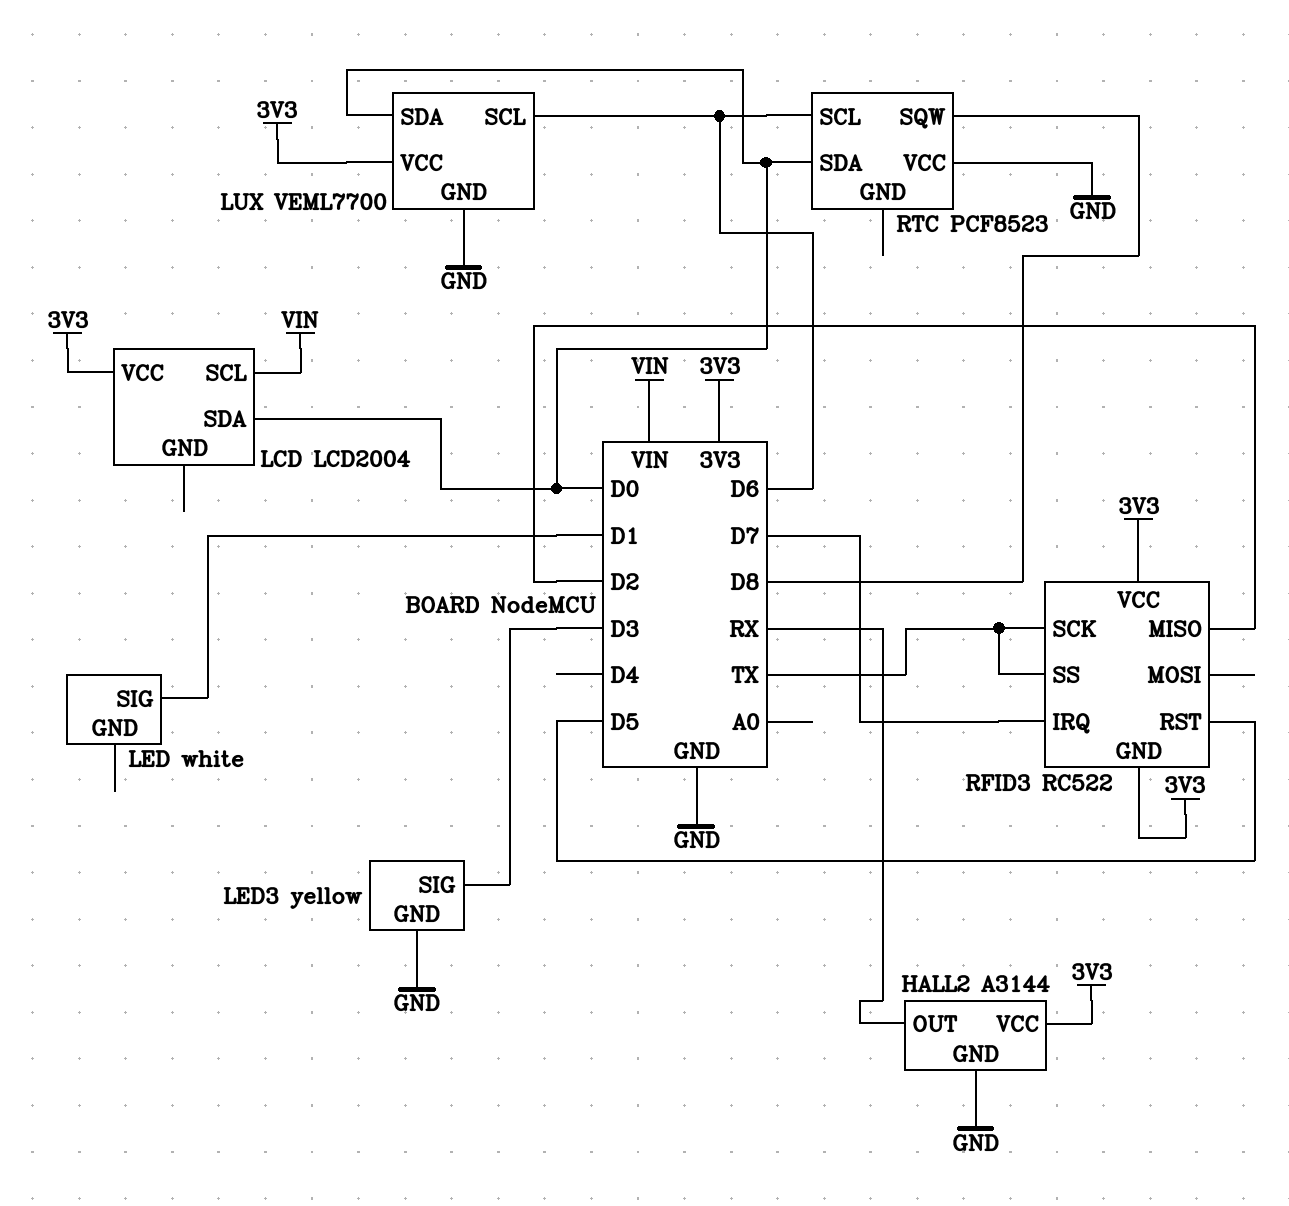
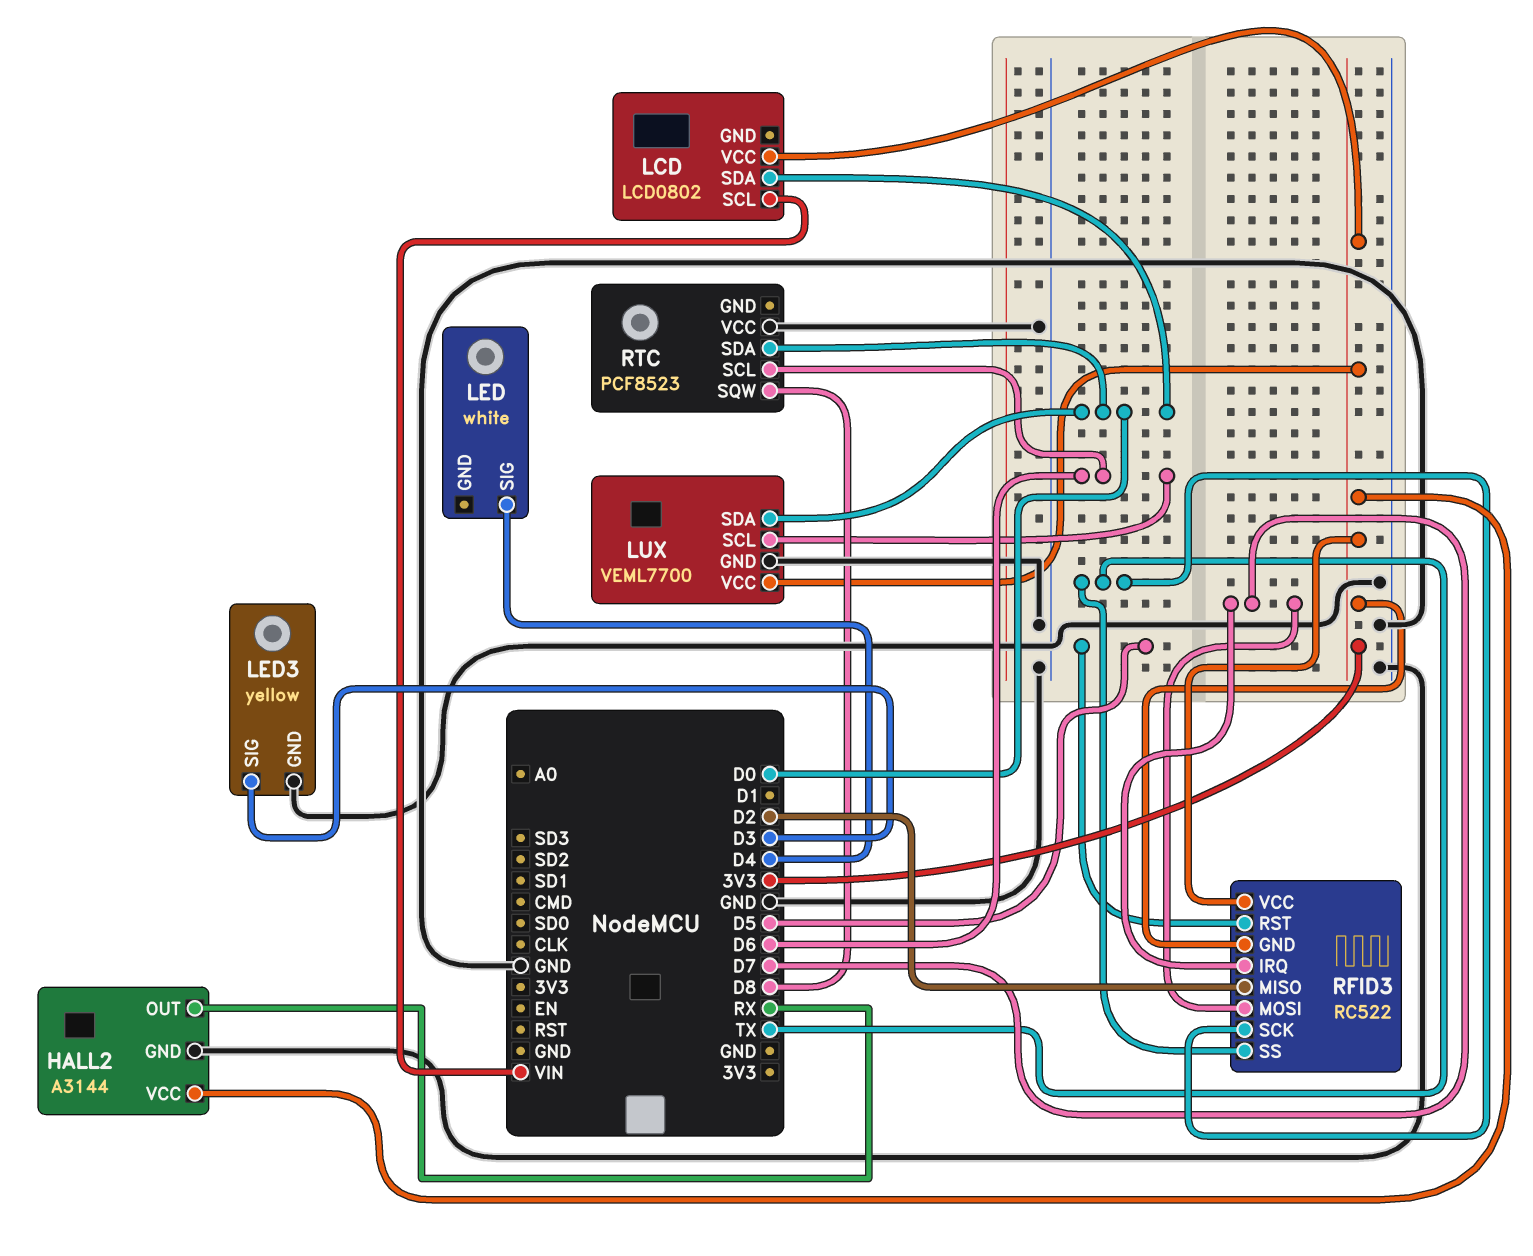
LCD: LCD2004 -> LCD0802
LED pin SIG: D1 -> D4
RFID3 pin MOSI: none -> D7

